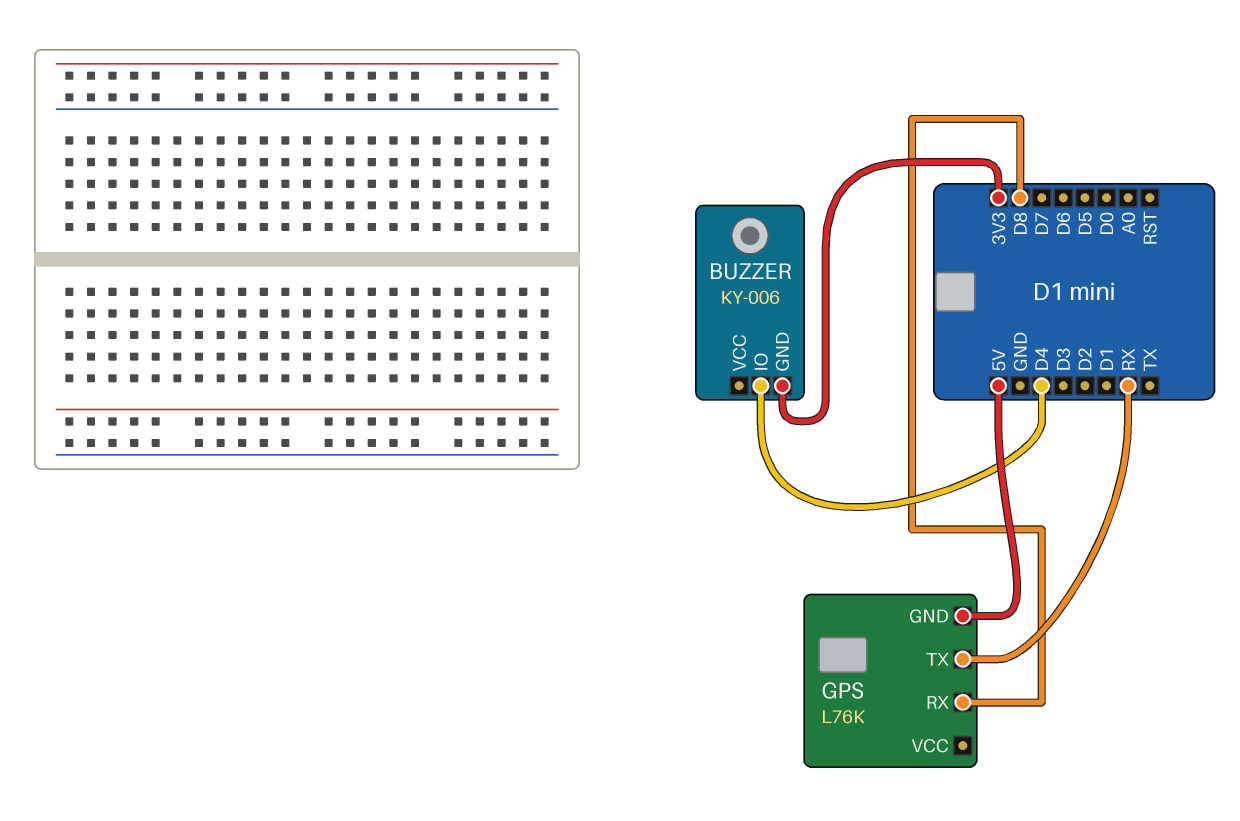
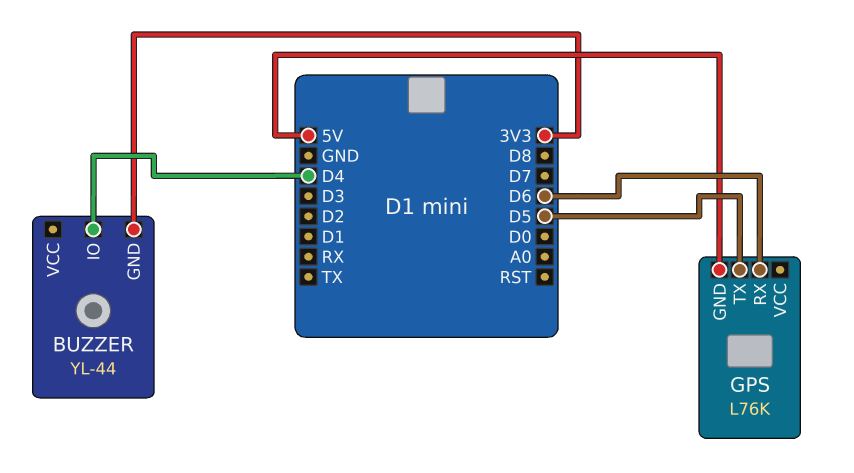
BUZZER: KY-006 -> YL-44
GPS pin RX: D8 -> D6
GPS pin TX: RX -> D5

